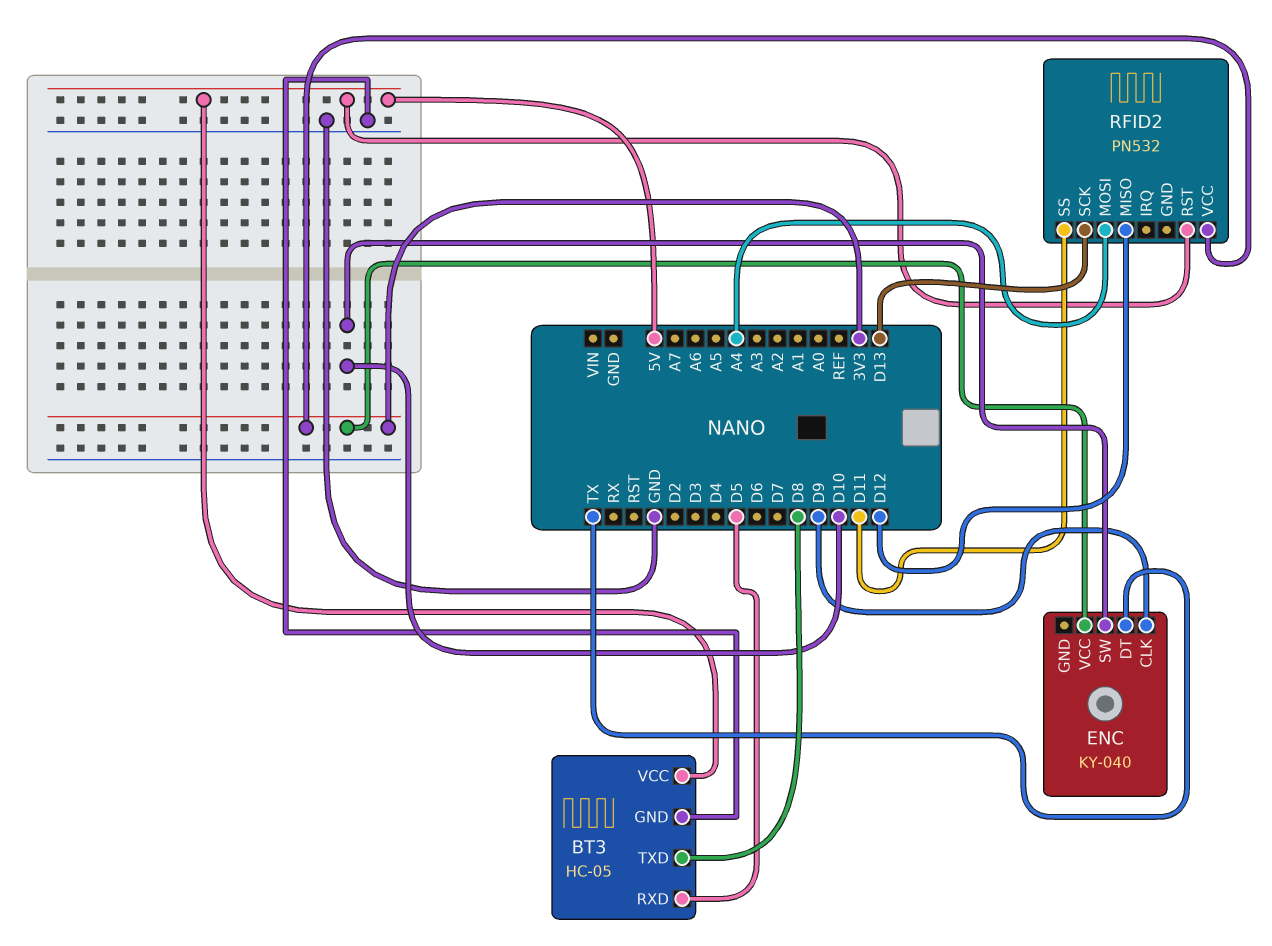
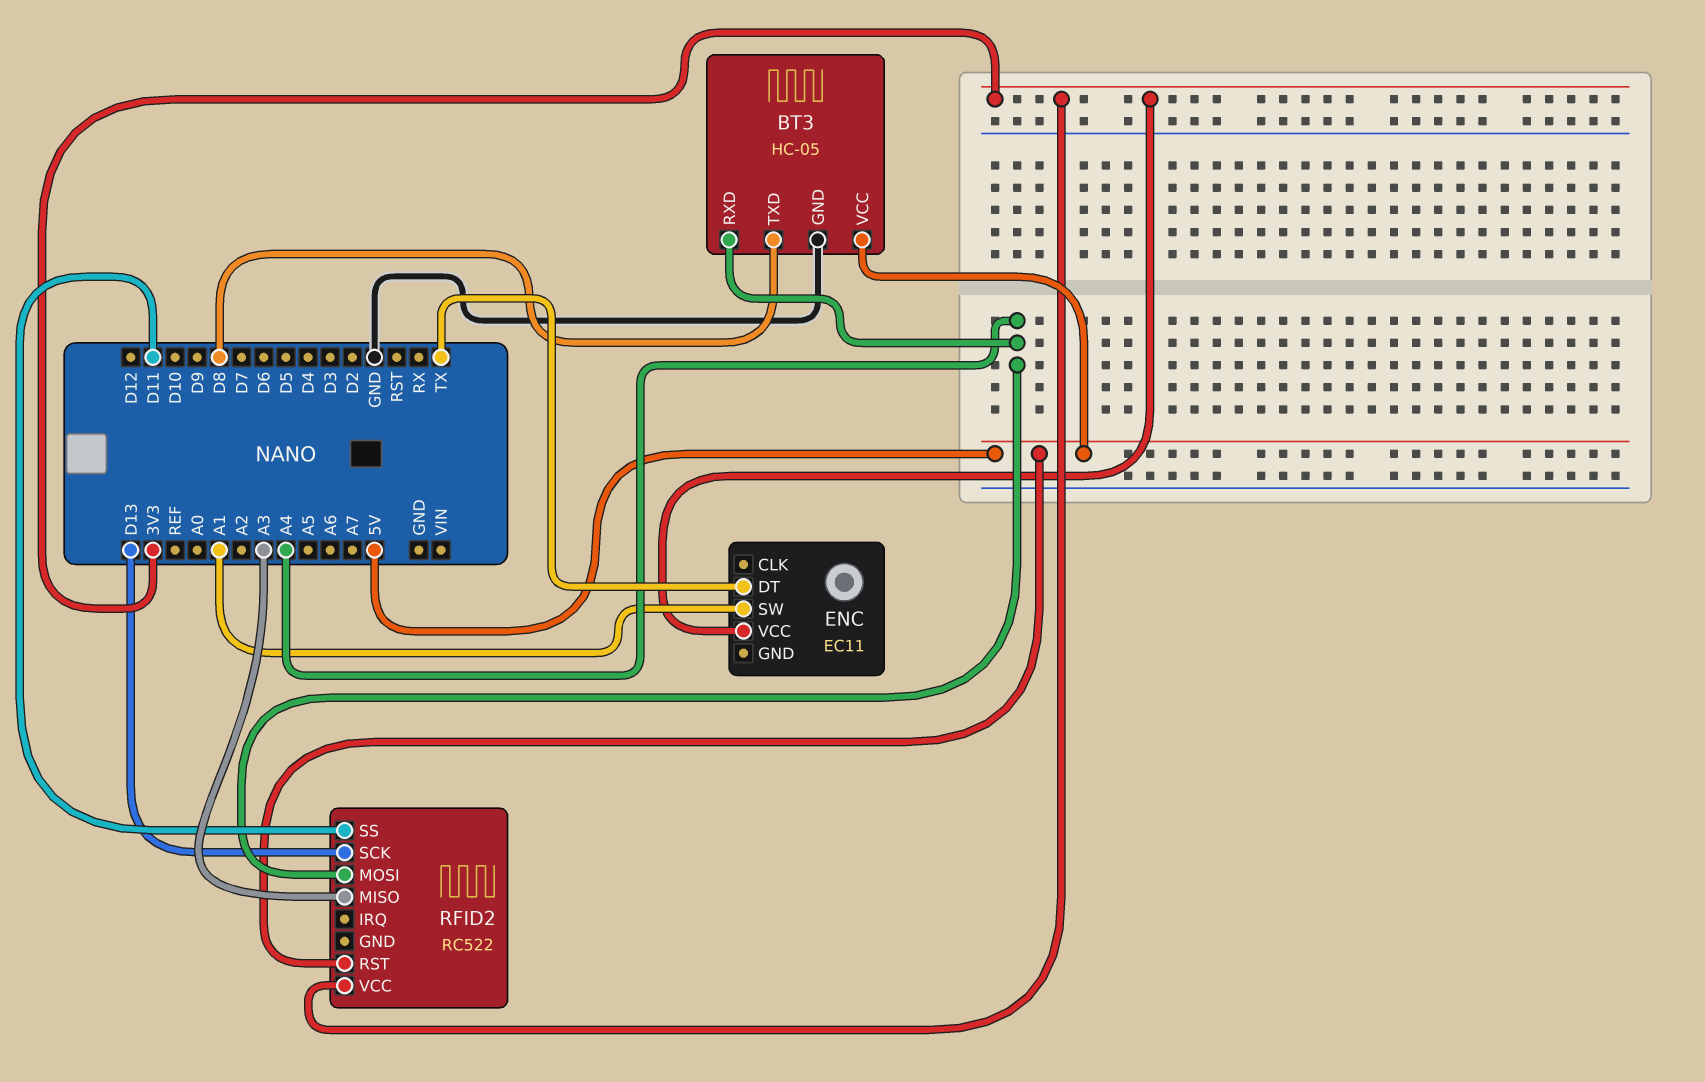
BT3 pin RXD: D5 -> A4
ENC: KY-040 -> EC11
ENC pin CLK: D9 -> none
ENC pin SW: D10 -> A1
RFID2: PN532 -> RC522
RFID2 pin MISO: D12 -> A3

